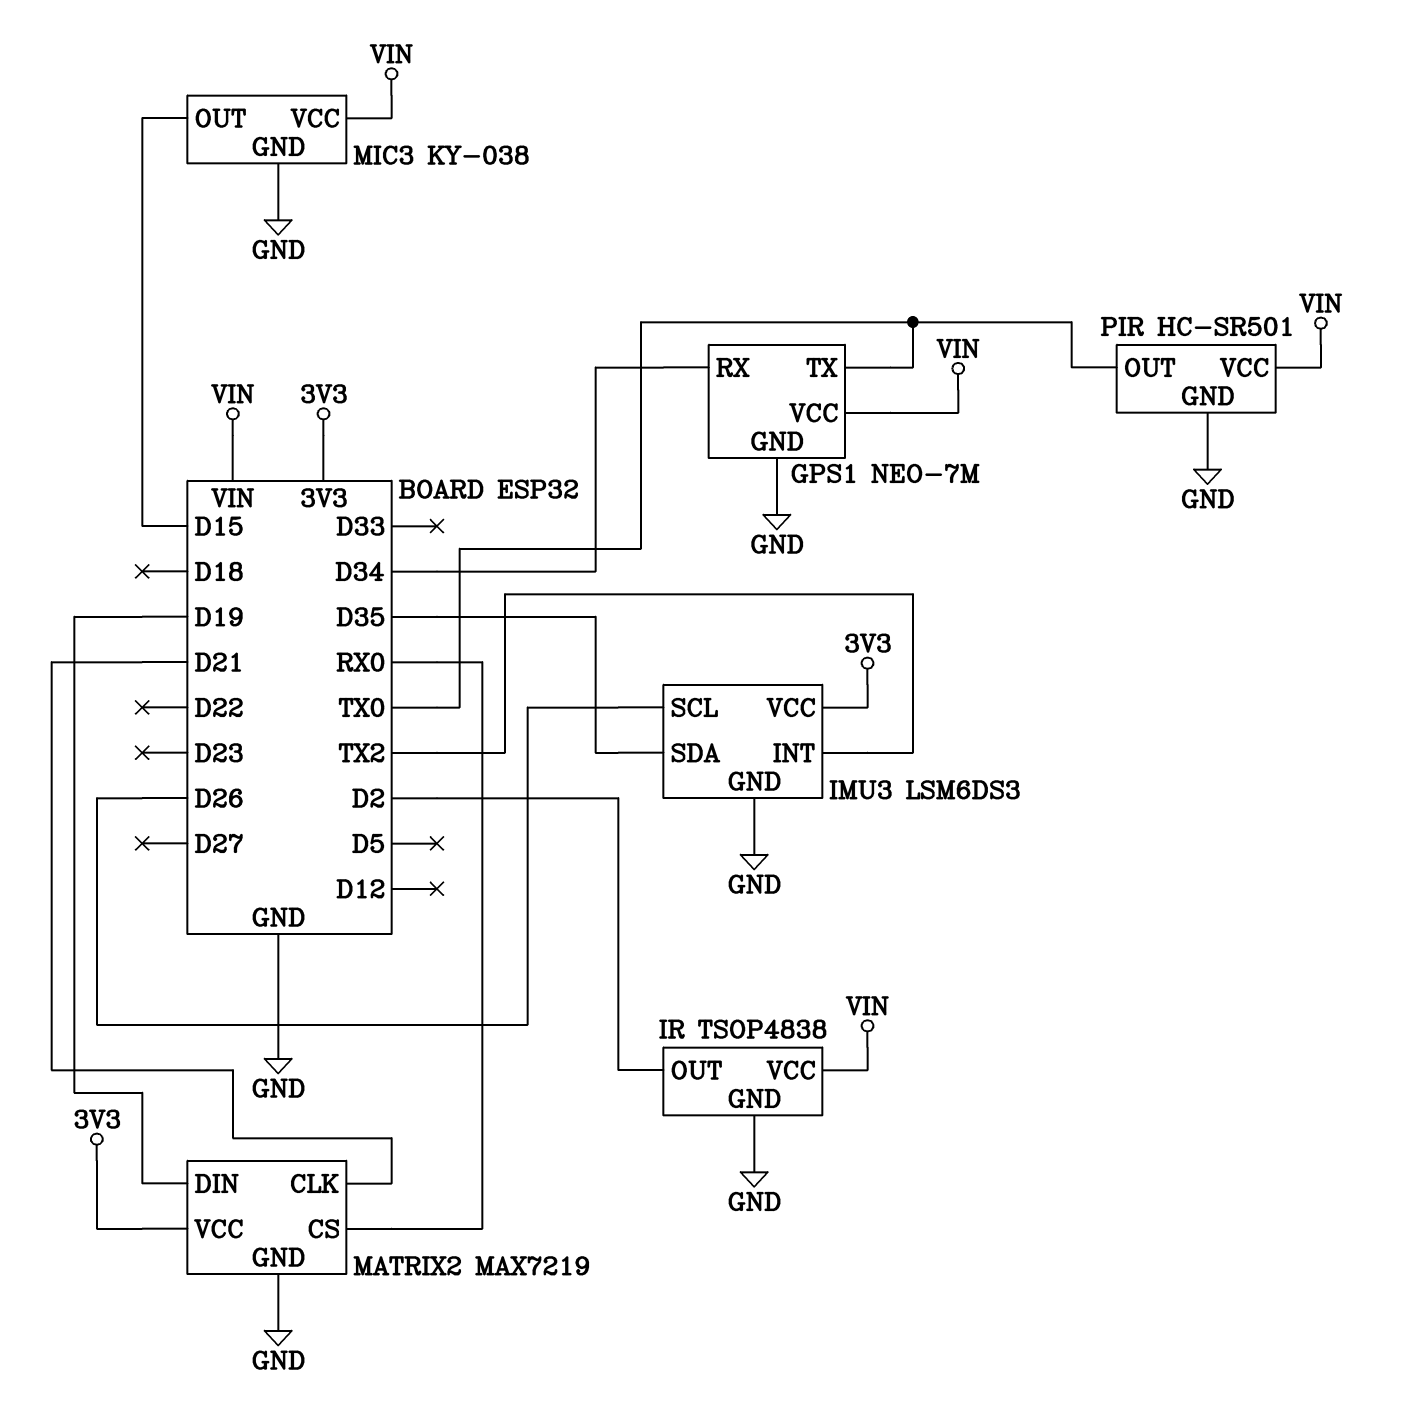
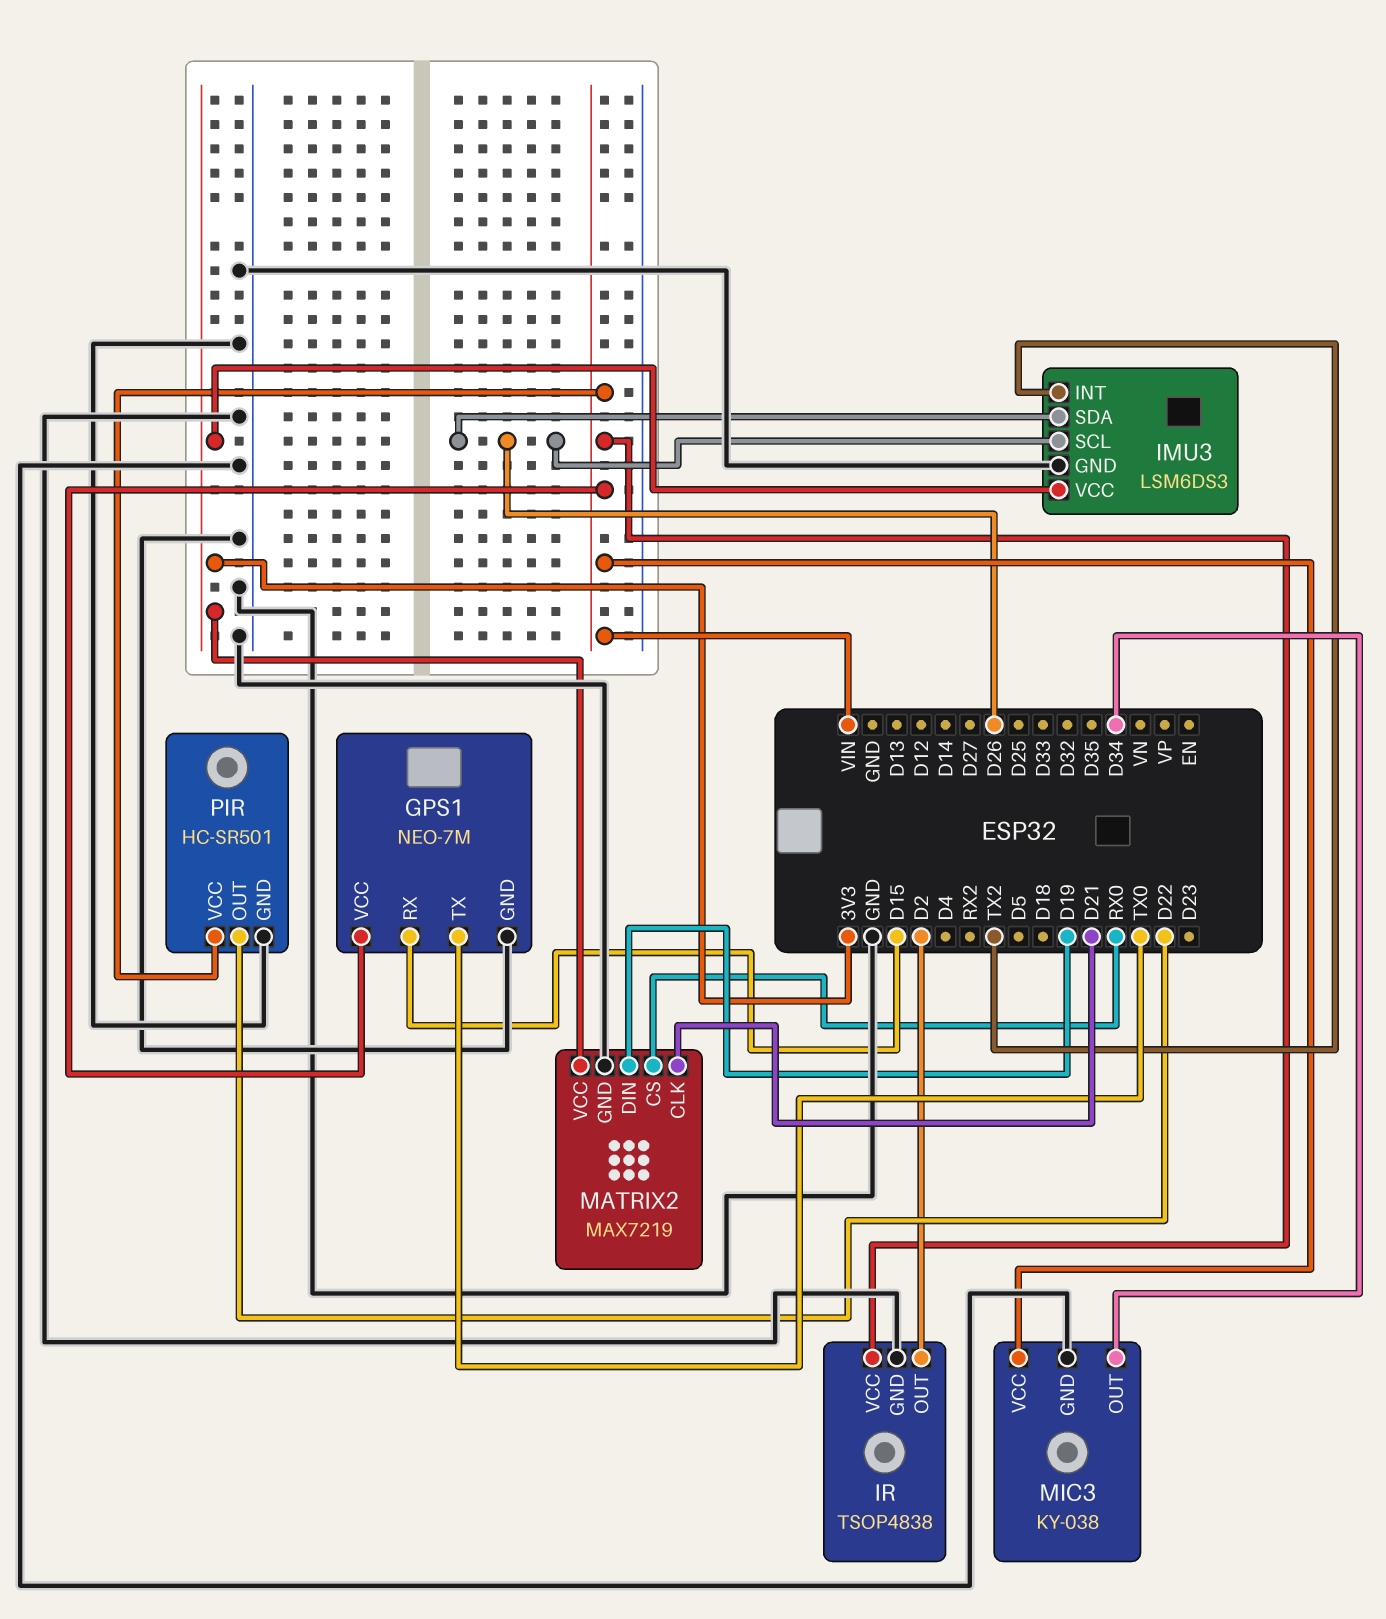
GPS1 pin RX: D34 -> D15
IMU3 pin SDA: D35 -> D26
MIC3 pin OUT: D15 -> D34
PIR pin OUT: TX0 -> D22

